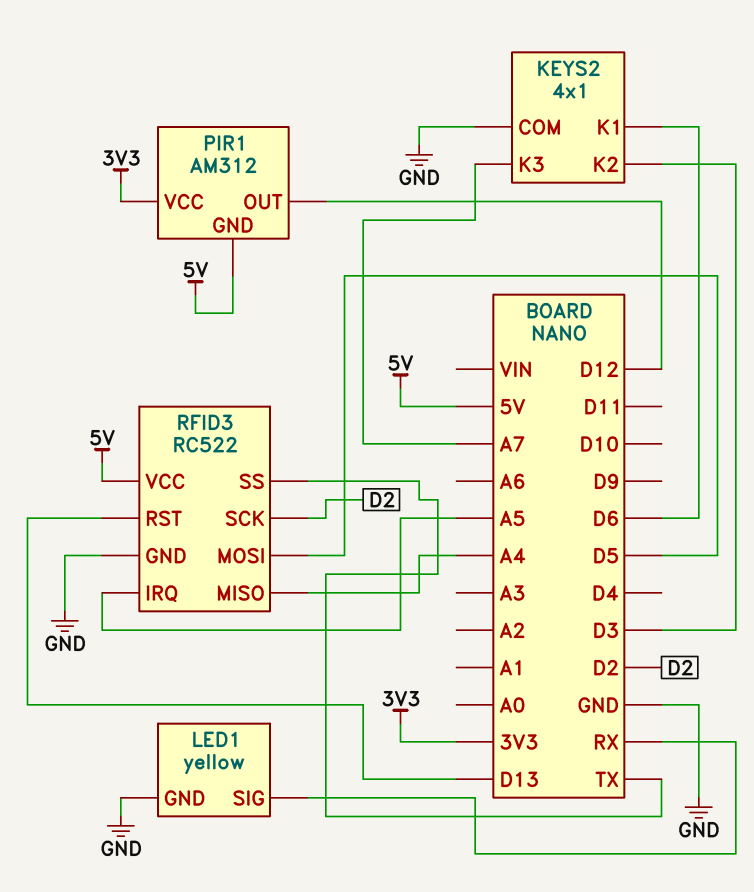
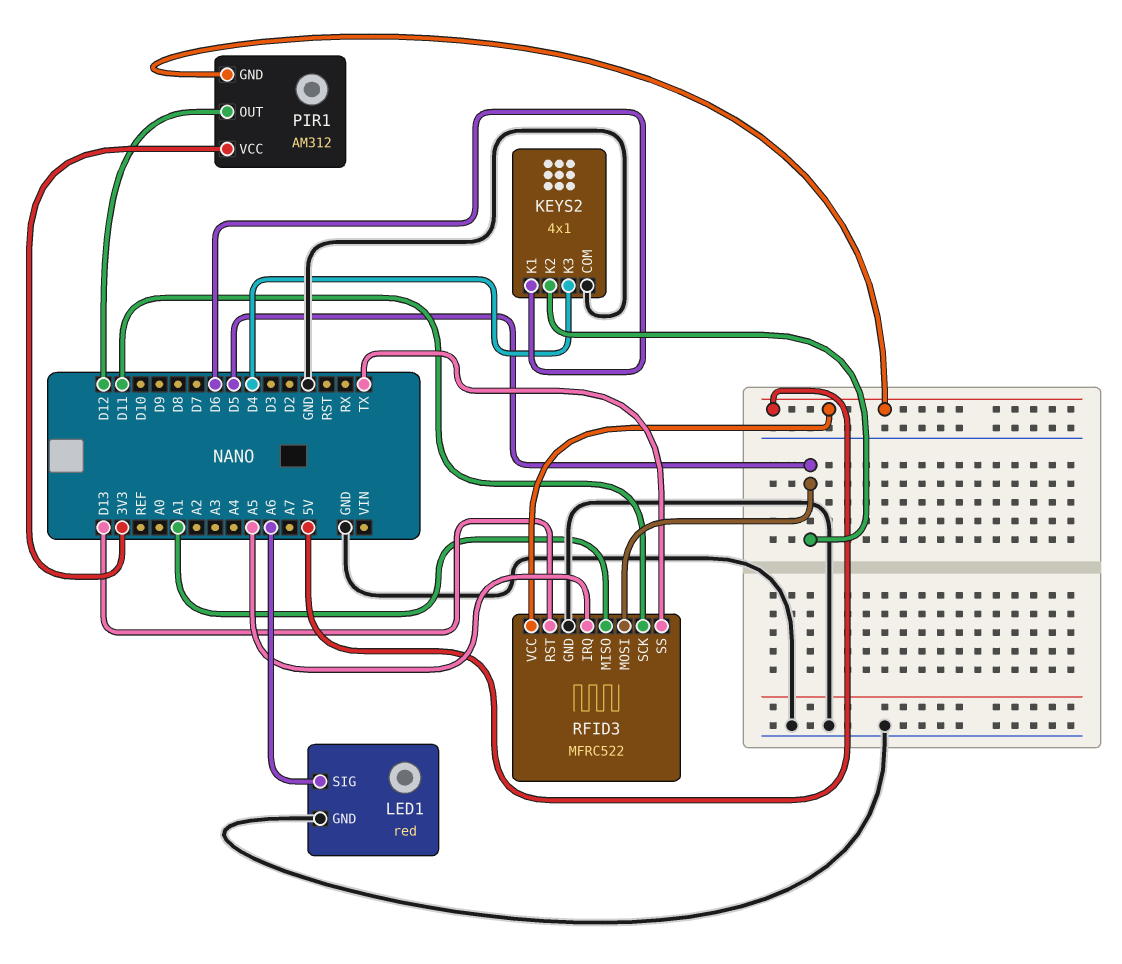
KEYS2 pin K2: D3 -> D5
KEYS2 pin K3: A7 -> D4
LED1: yellow -> red
LED1 pin SIG: RX -> A6
RFID3: RC522 -> MFRC522
RFID3 pin MISO: A4 -> A1
RFID3 pin SCK: D2 -> D11

